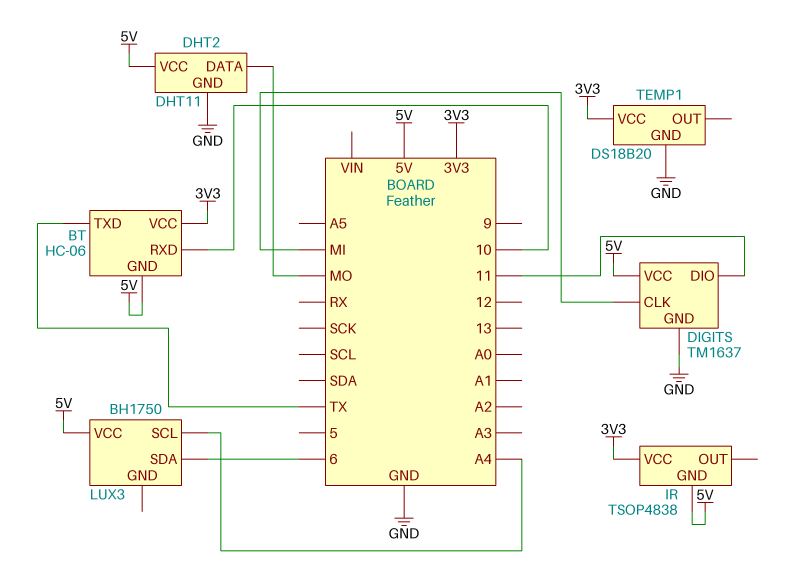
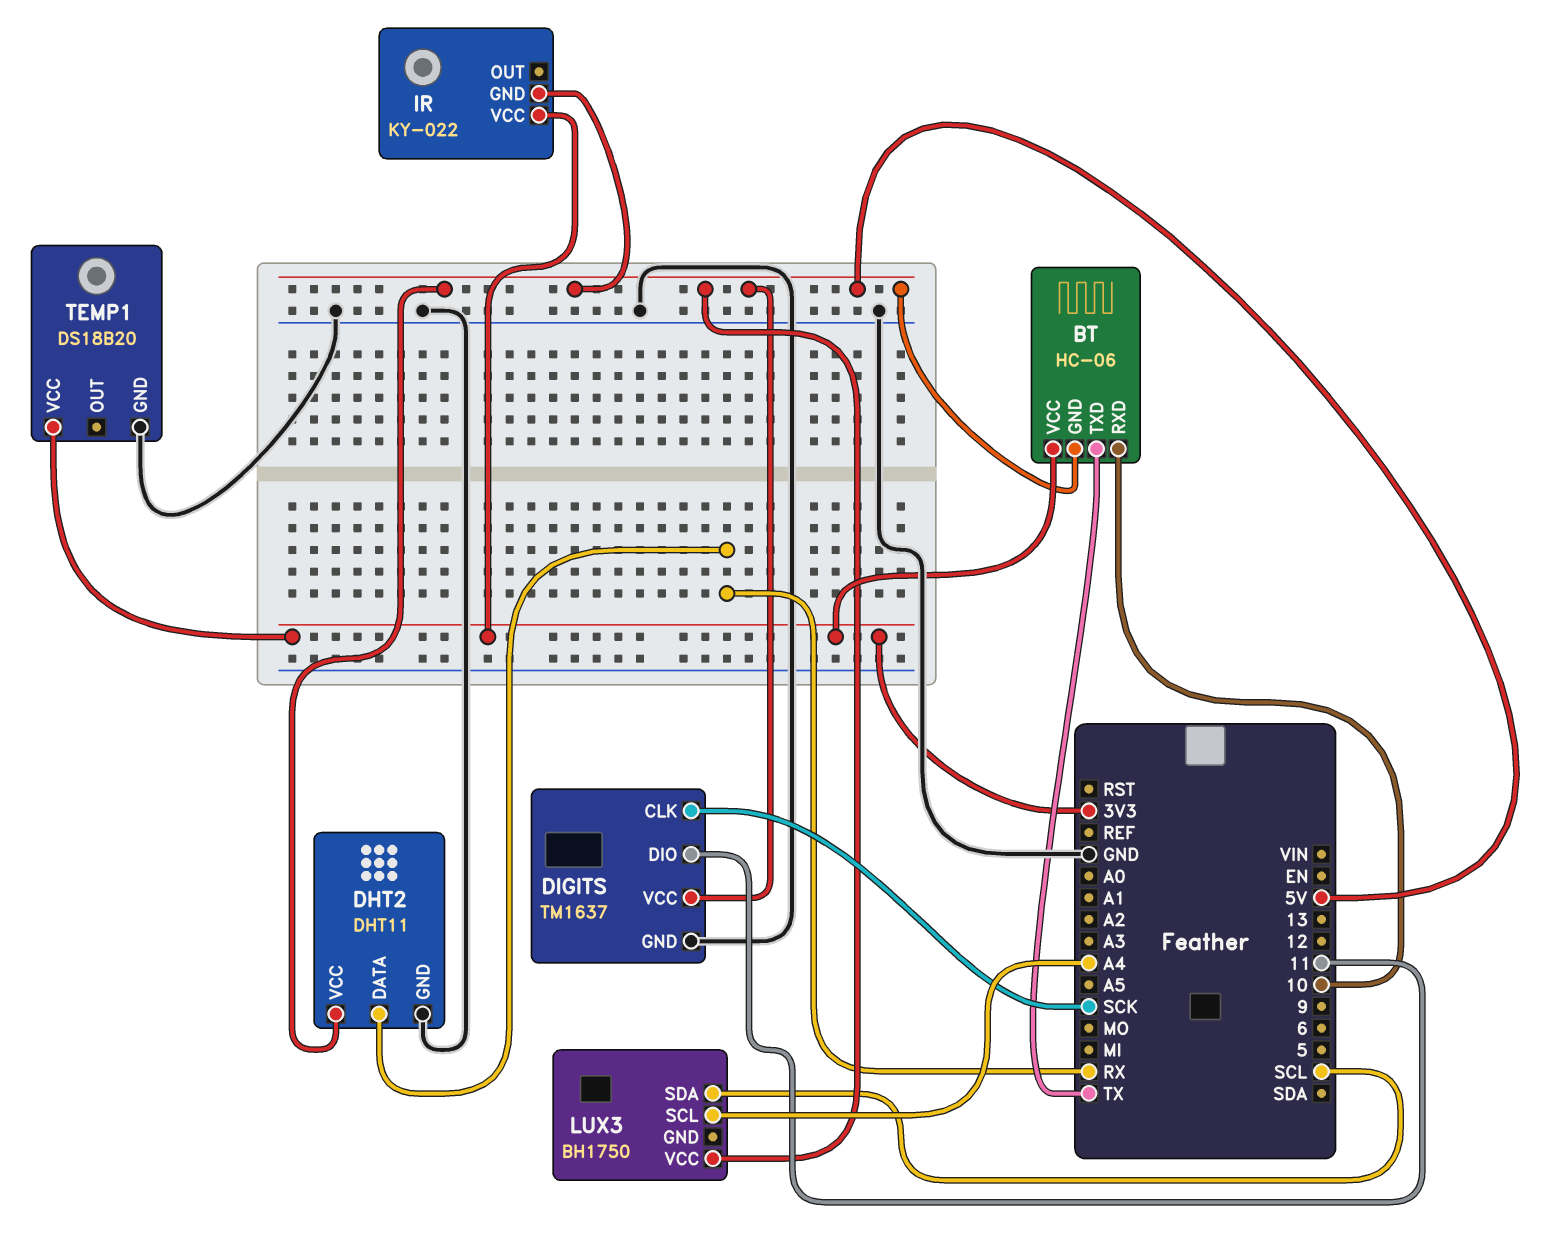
DHT2 pin DATA: MO -> RX
DIGITS pin CLK: MI -> SCK
IR: TSOP4838 -> KY-022
LUX3 pin SDA: 6 -> SCL

